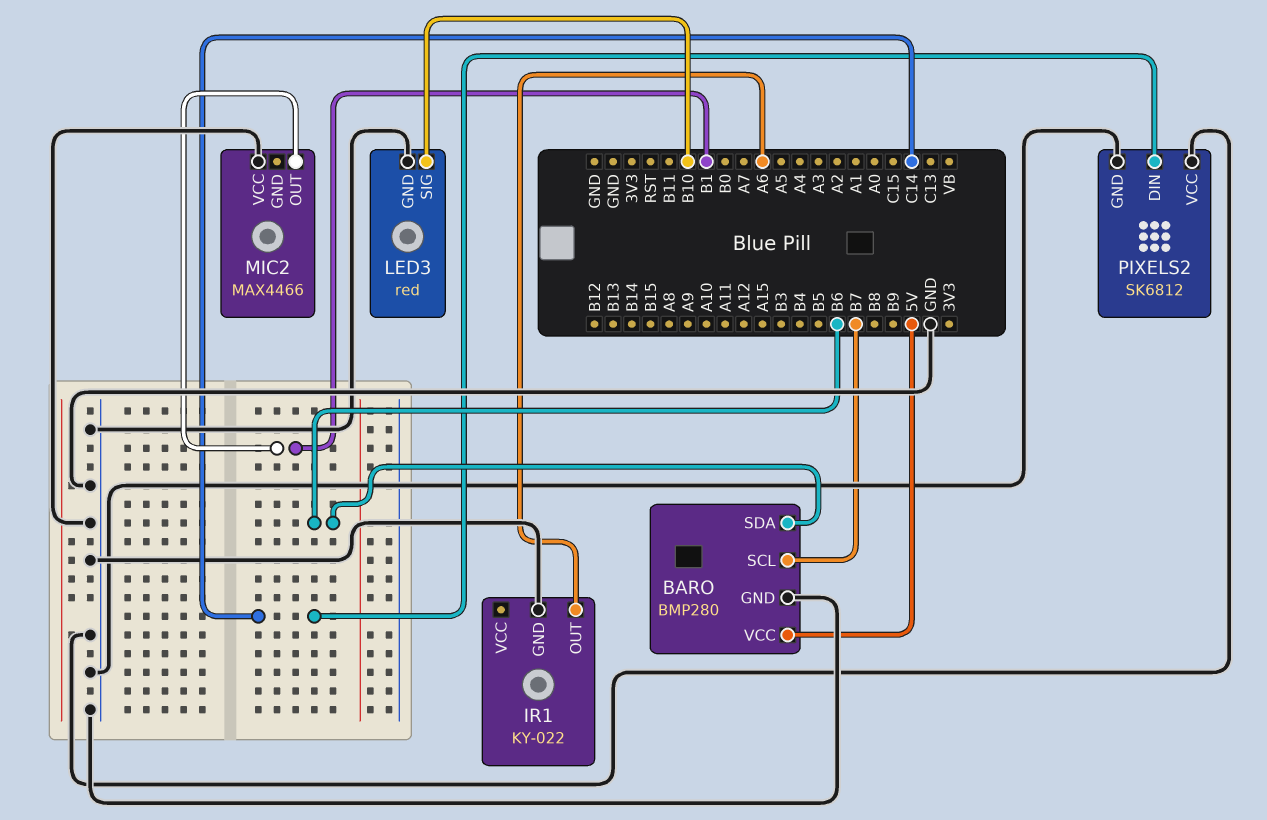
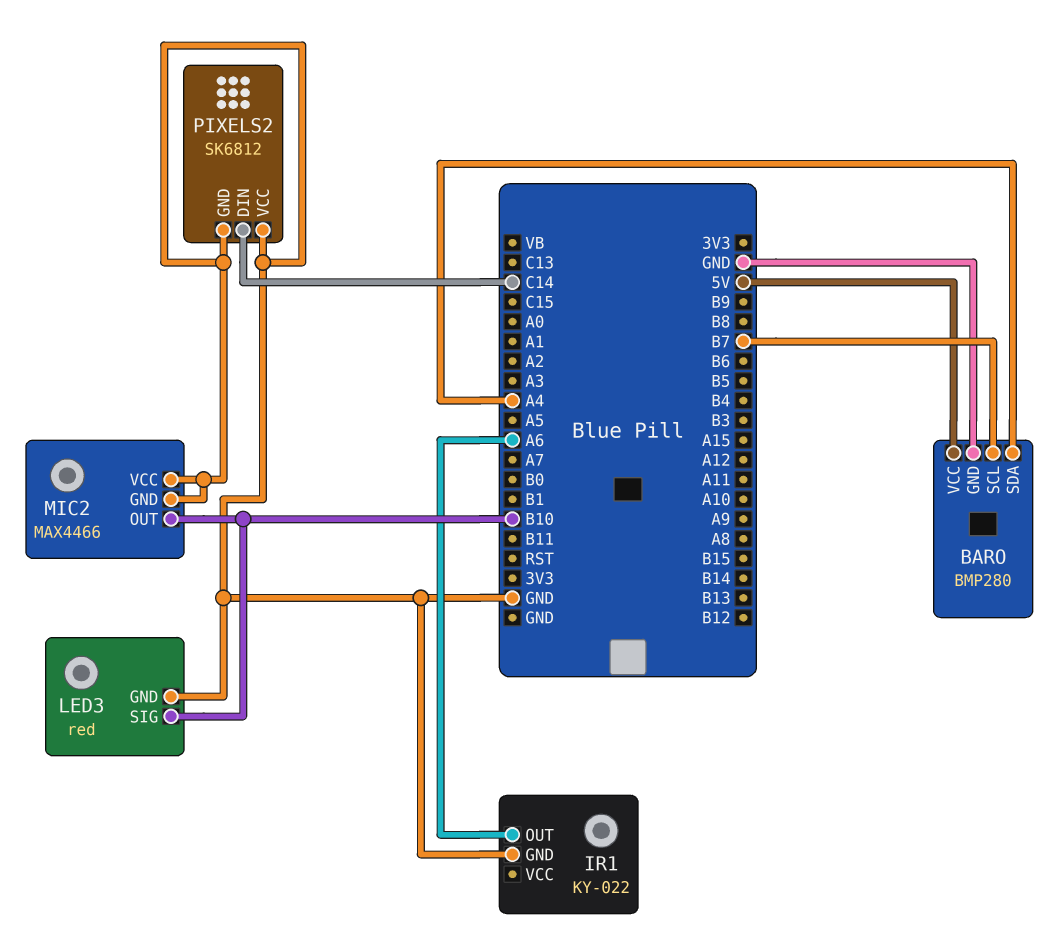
BARO pin SDA: B6 -> A4
MIC2 pin GND: none -> GND
MIC2 pin OUT: B1 -> B10

